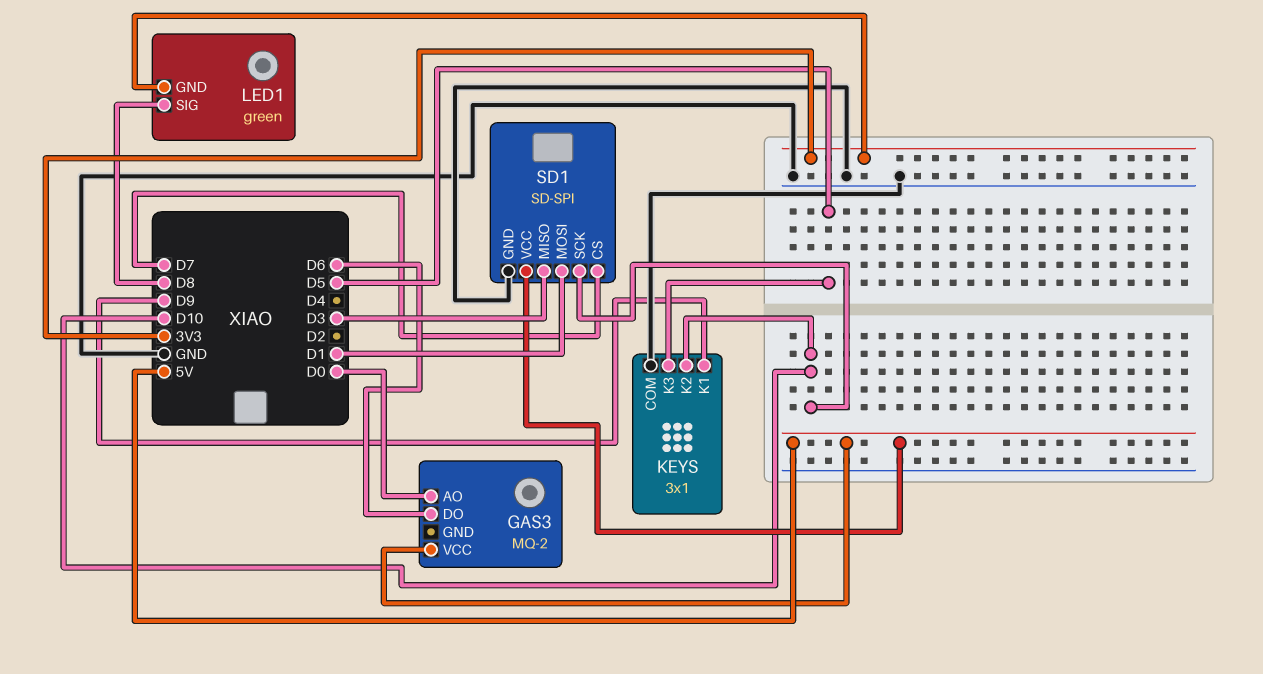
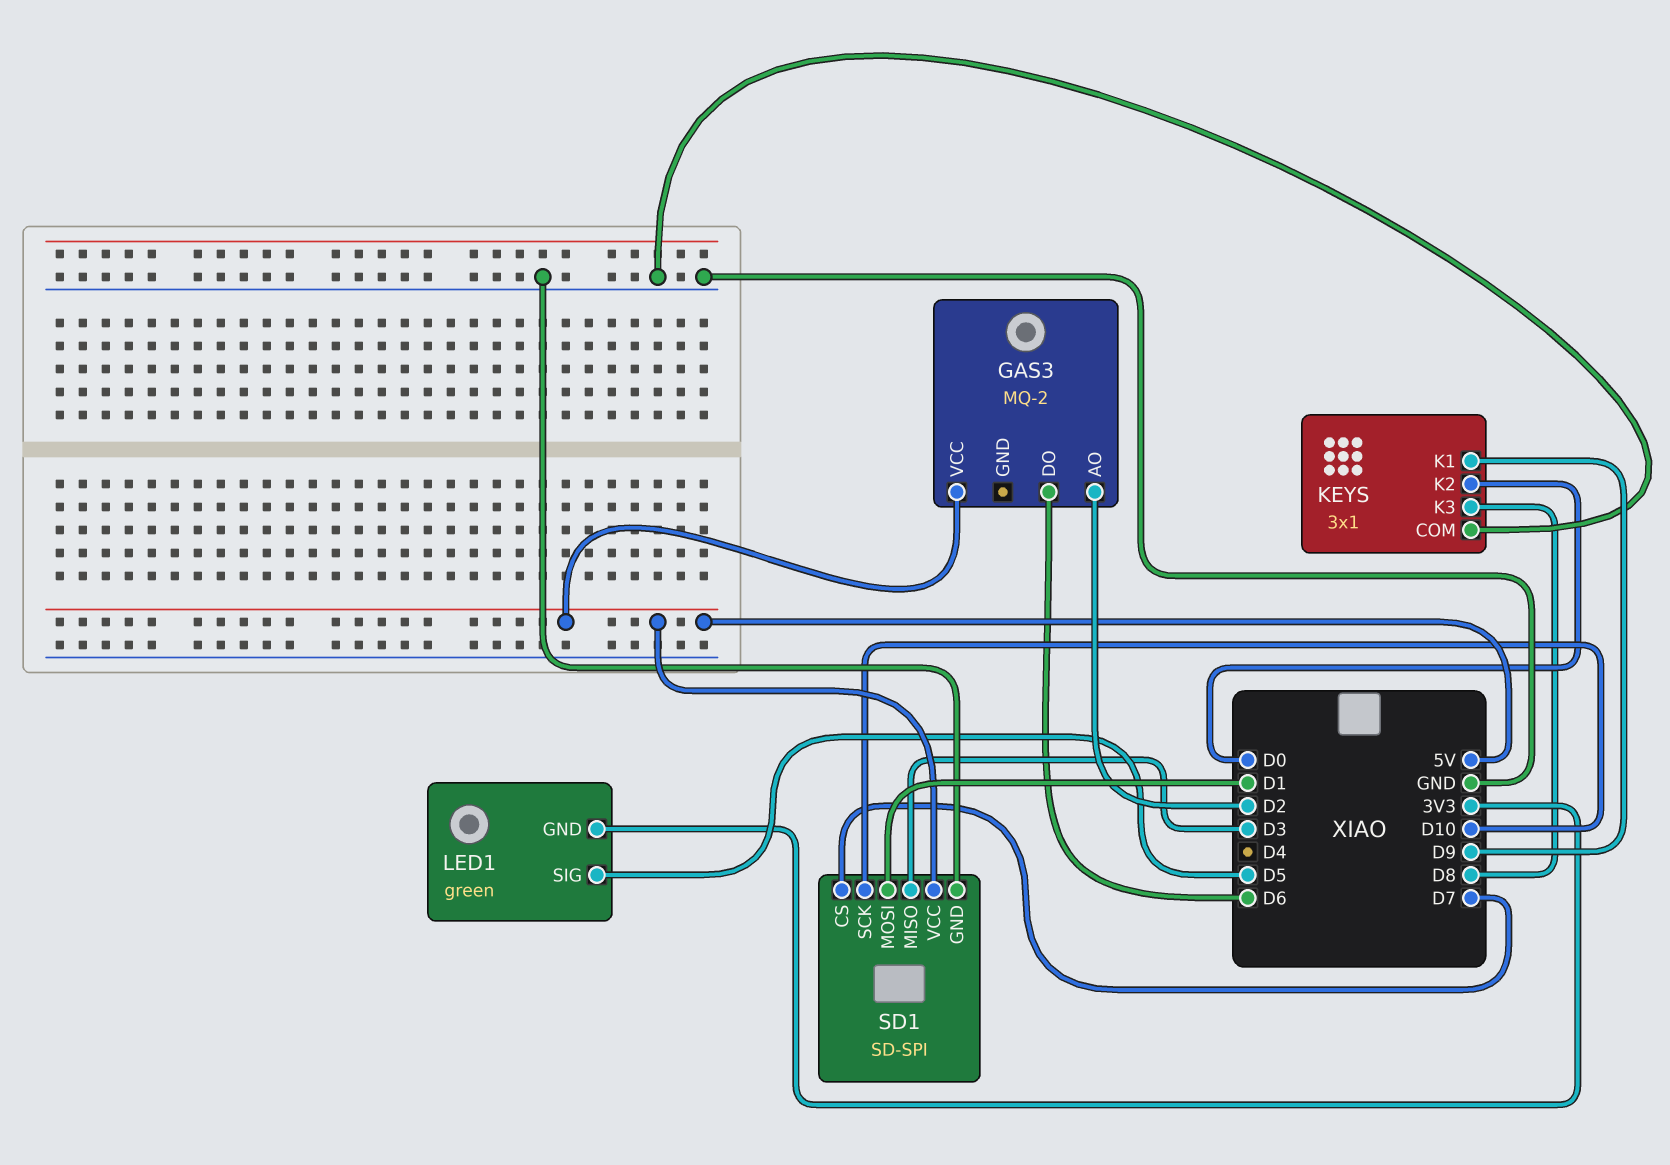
GAS3 pin AO: D0 -> D2
KEYS pin K2: D10 -> D0
KEYS pin K3: D5 -> D8
LED1 pin SIG: D8 -> D5

